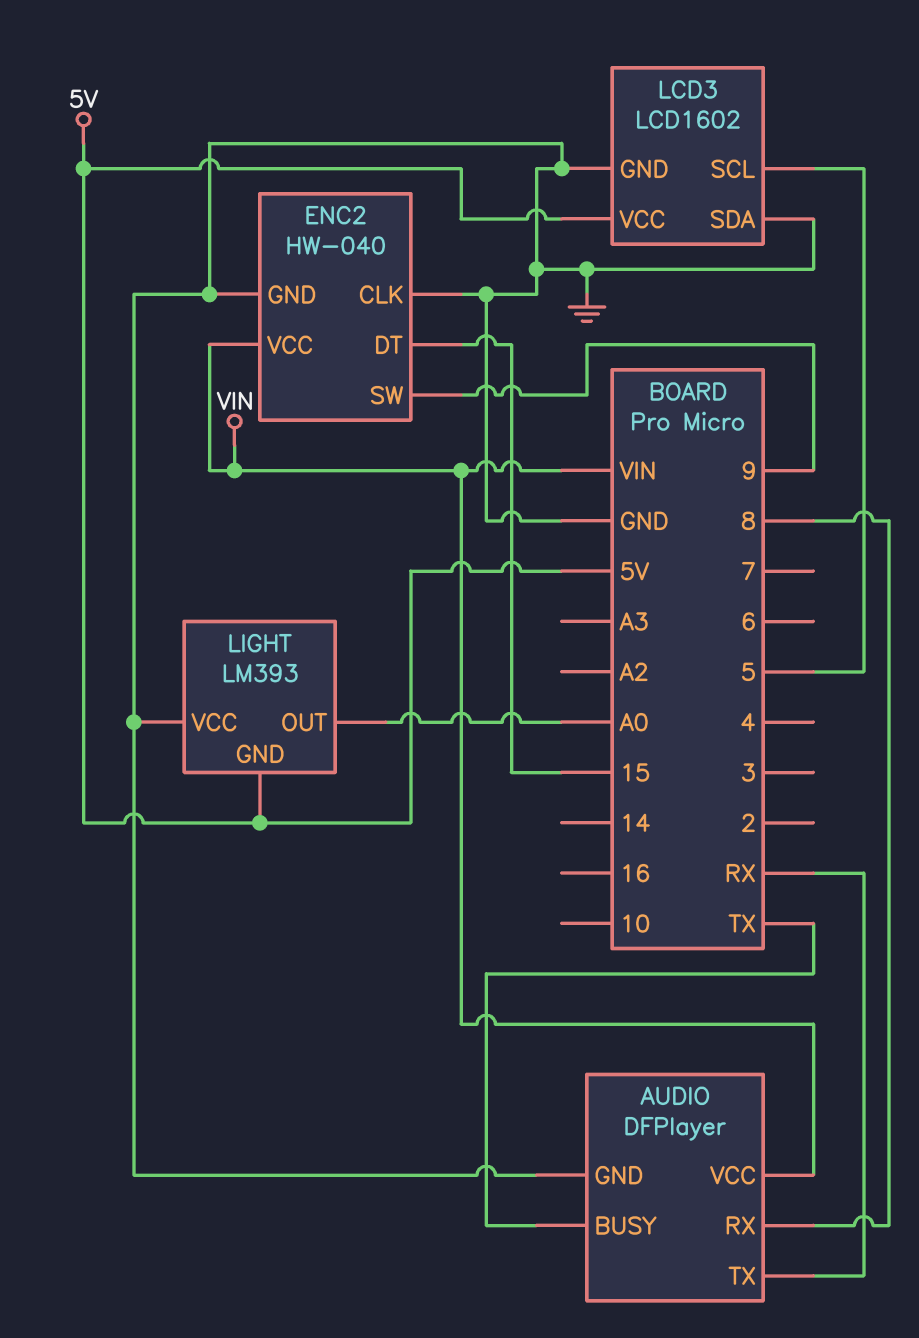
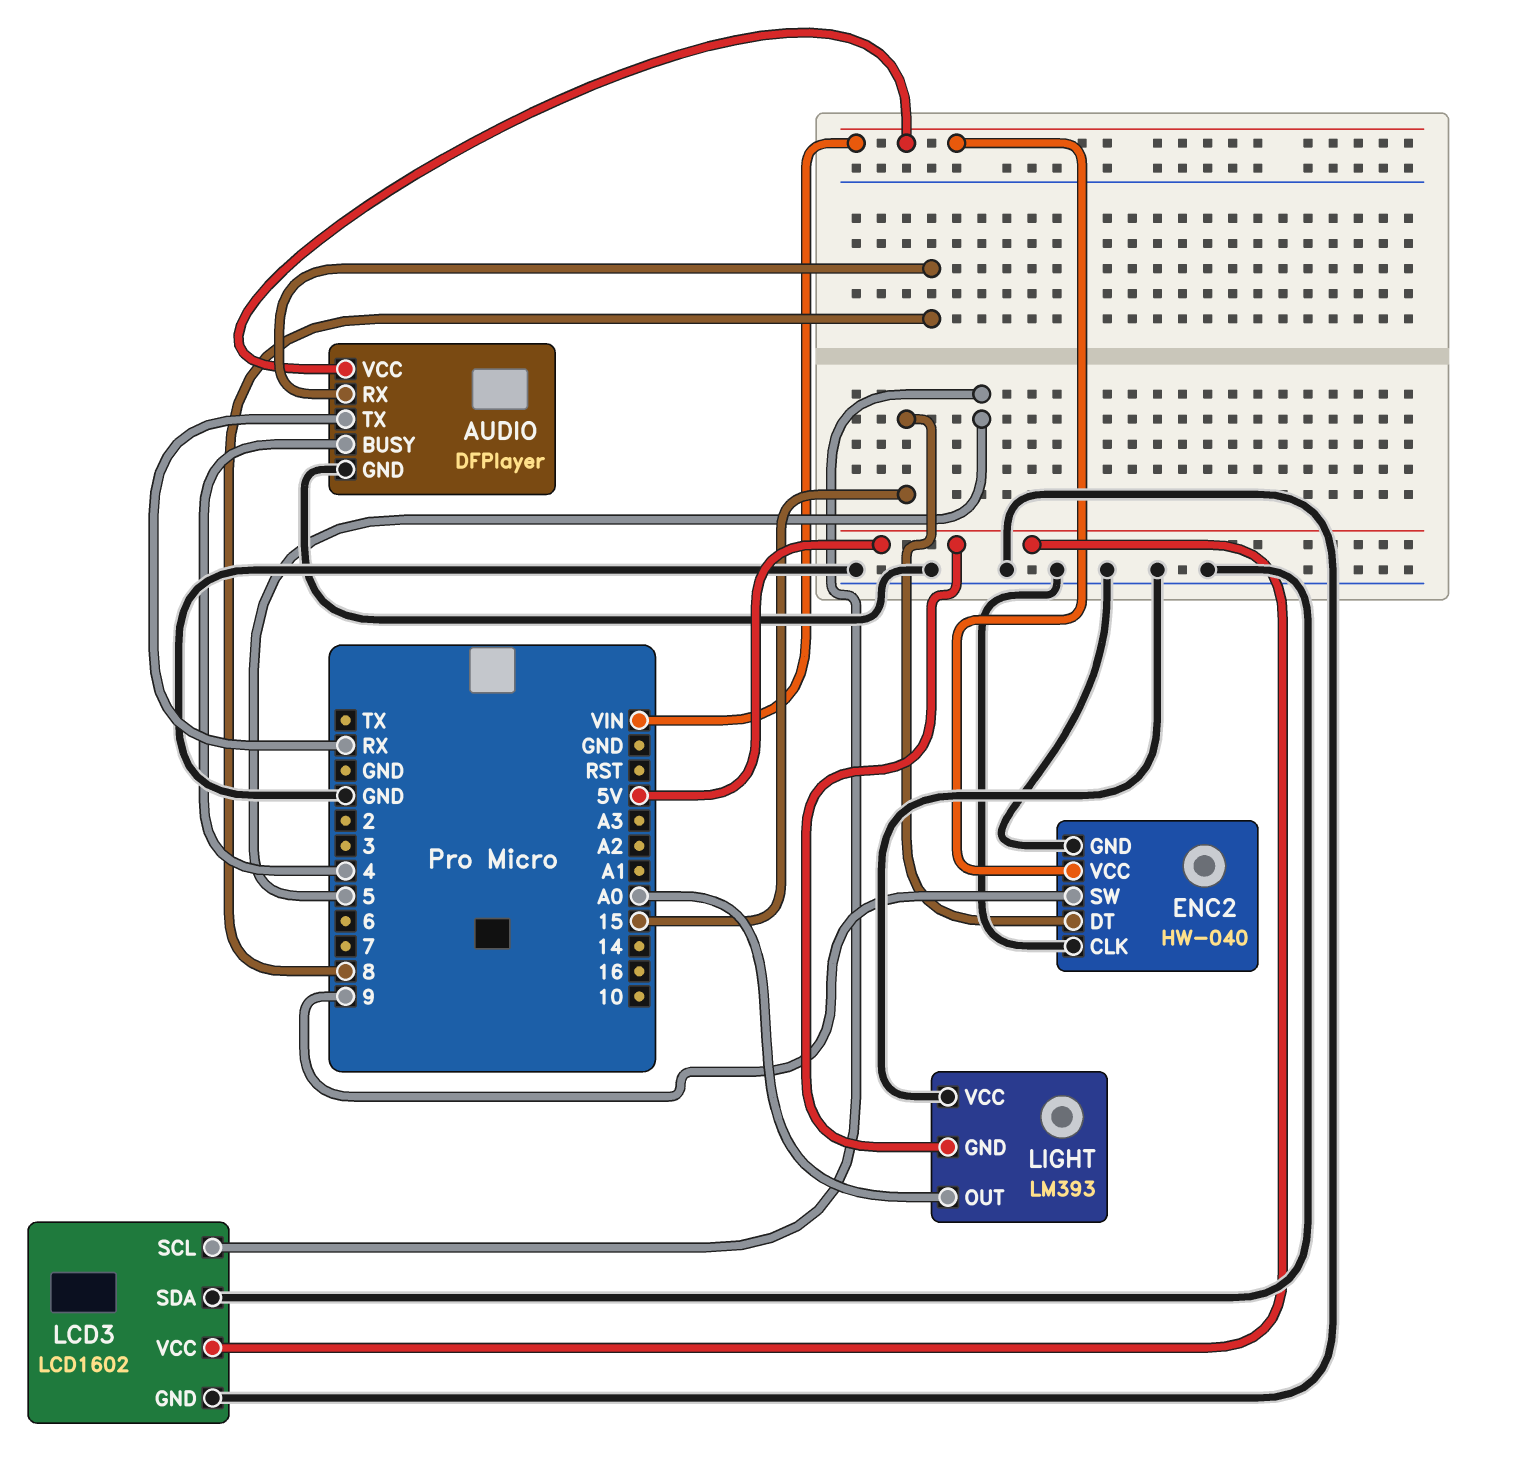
AUDIO pin BUSY: TX -> 4

